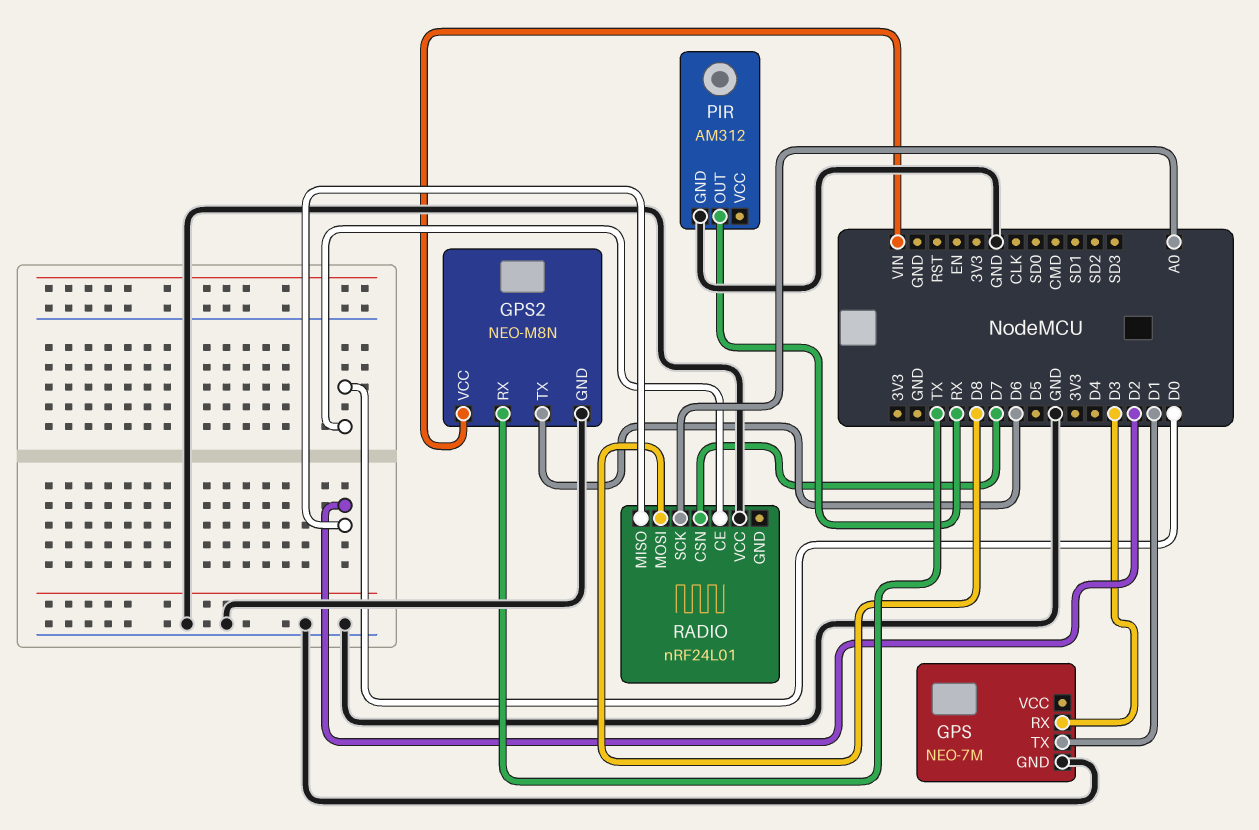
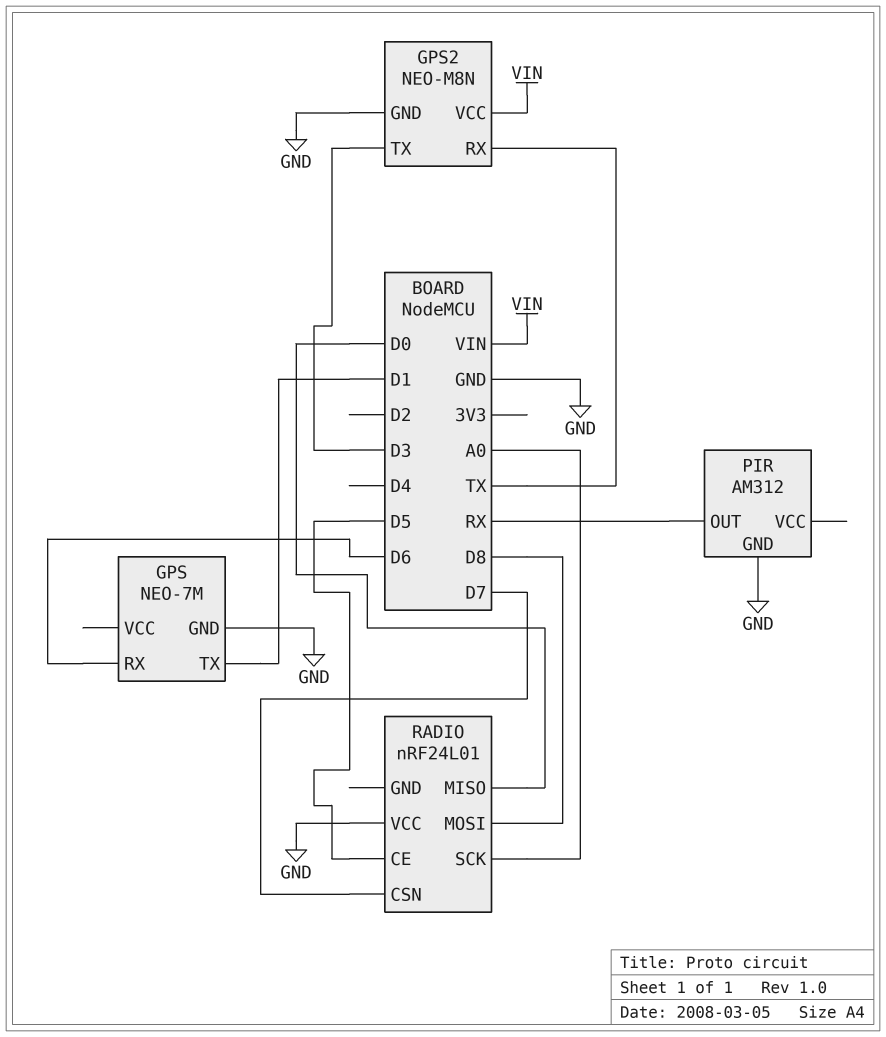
GPS pin RX: D3 -> D6
GPS2 pin TX: D6 -> D3
RADIO pin CE: D0 -> D5
RADIO pin MISO: D2 -> D0

